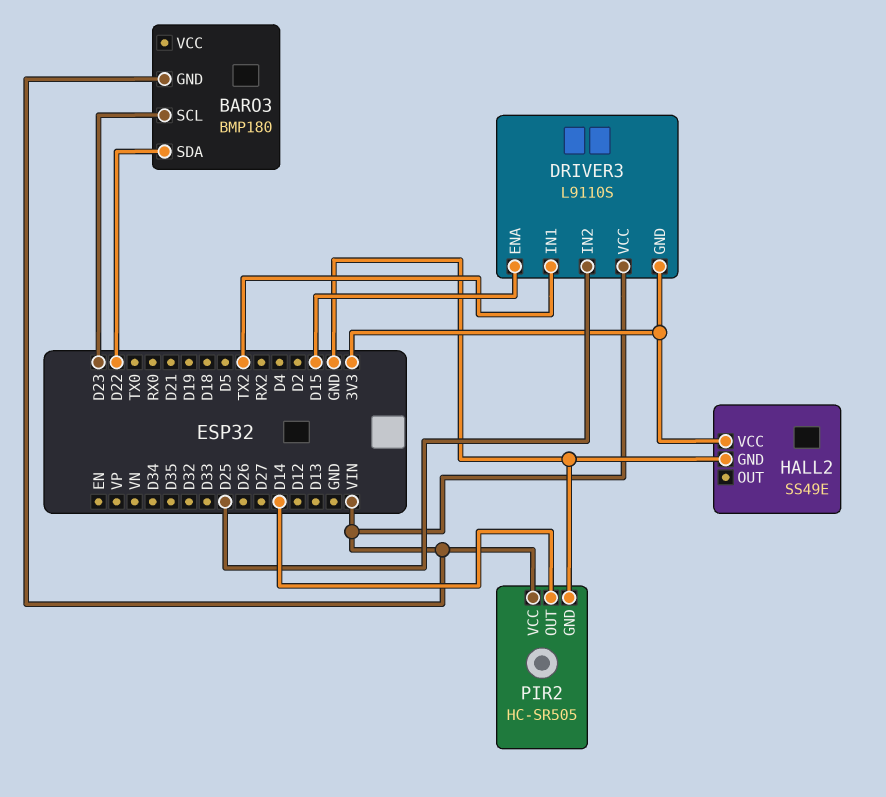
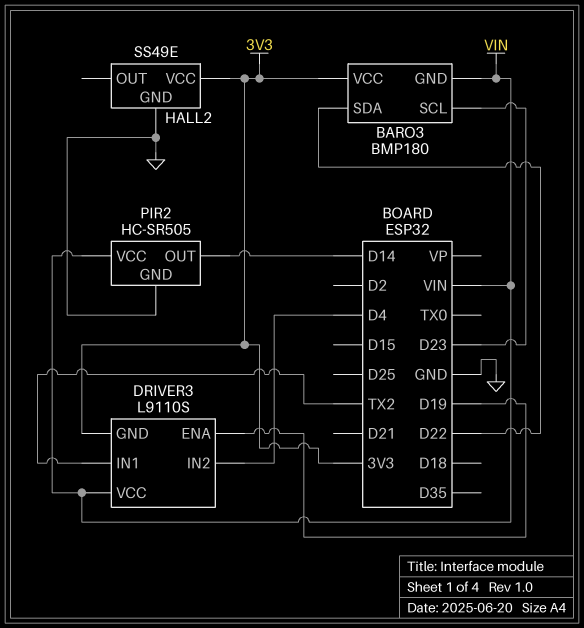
BARO3 pin VCC: none -> 3V3
DRIVER3 pin ENA: D15 -> D19
DRIVER3 pin IN2: D25 -> D4

